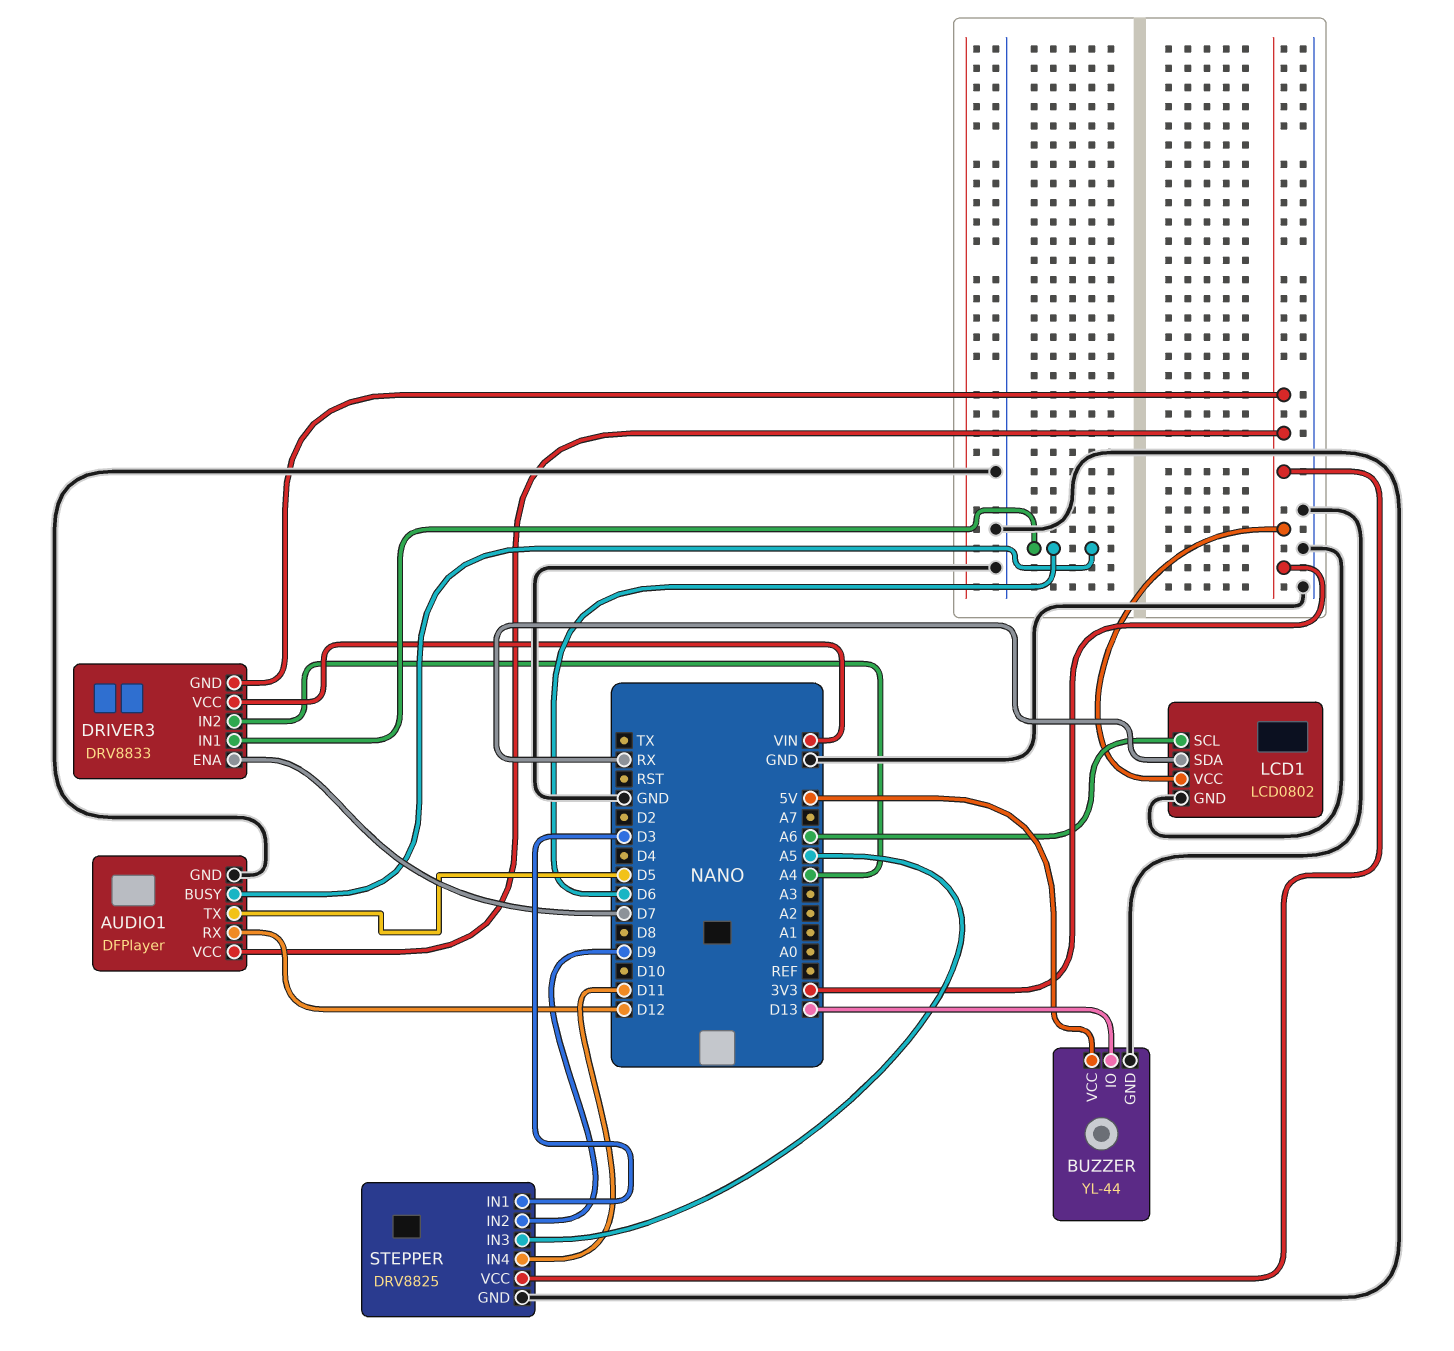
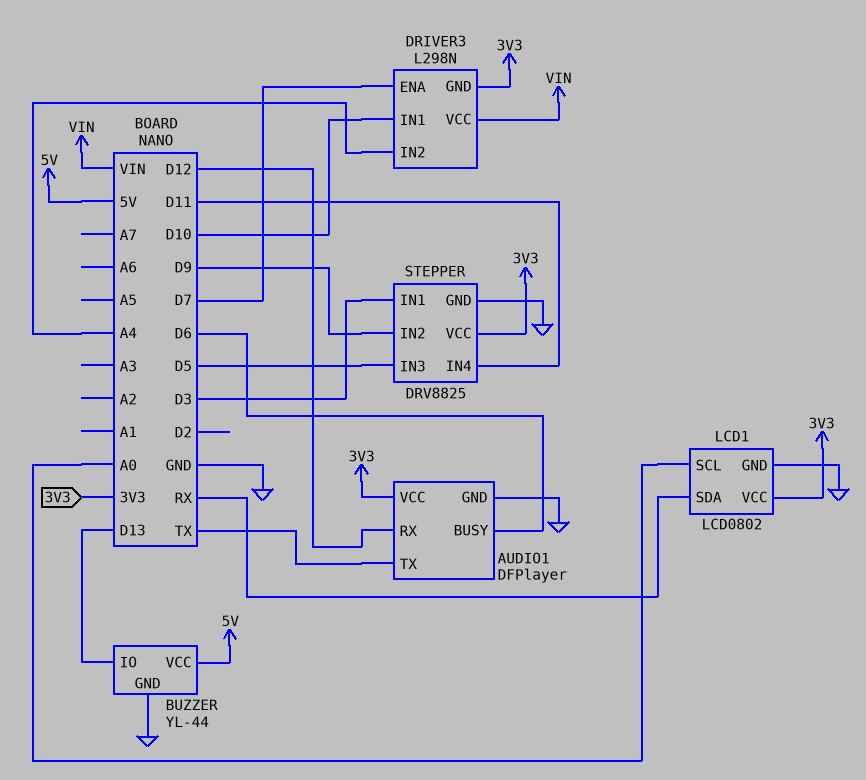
AUDIO1 pin TX: D5 -> TX
DRIVER3: DRV8833 -> L298N
DRIVER3 pin IN1: D6 -> D10
LCD1 pin SCL: A6 -> A0
STEPPER pin IN3: A5 -> D5

